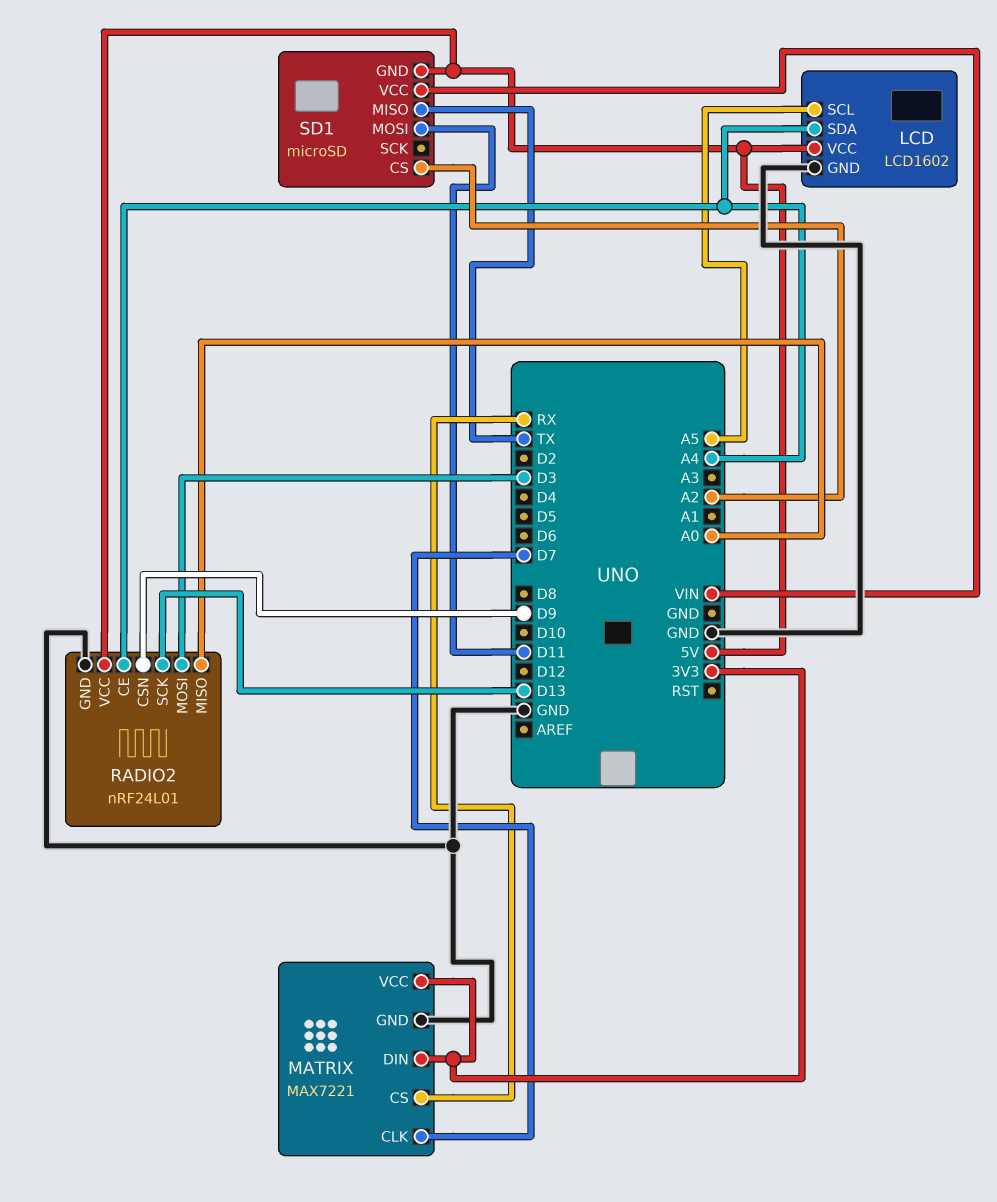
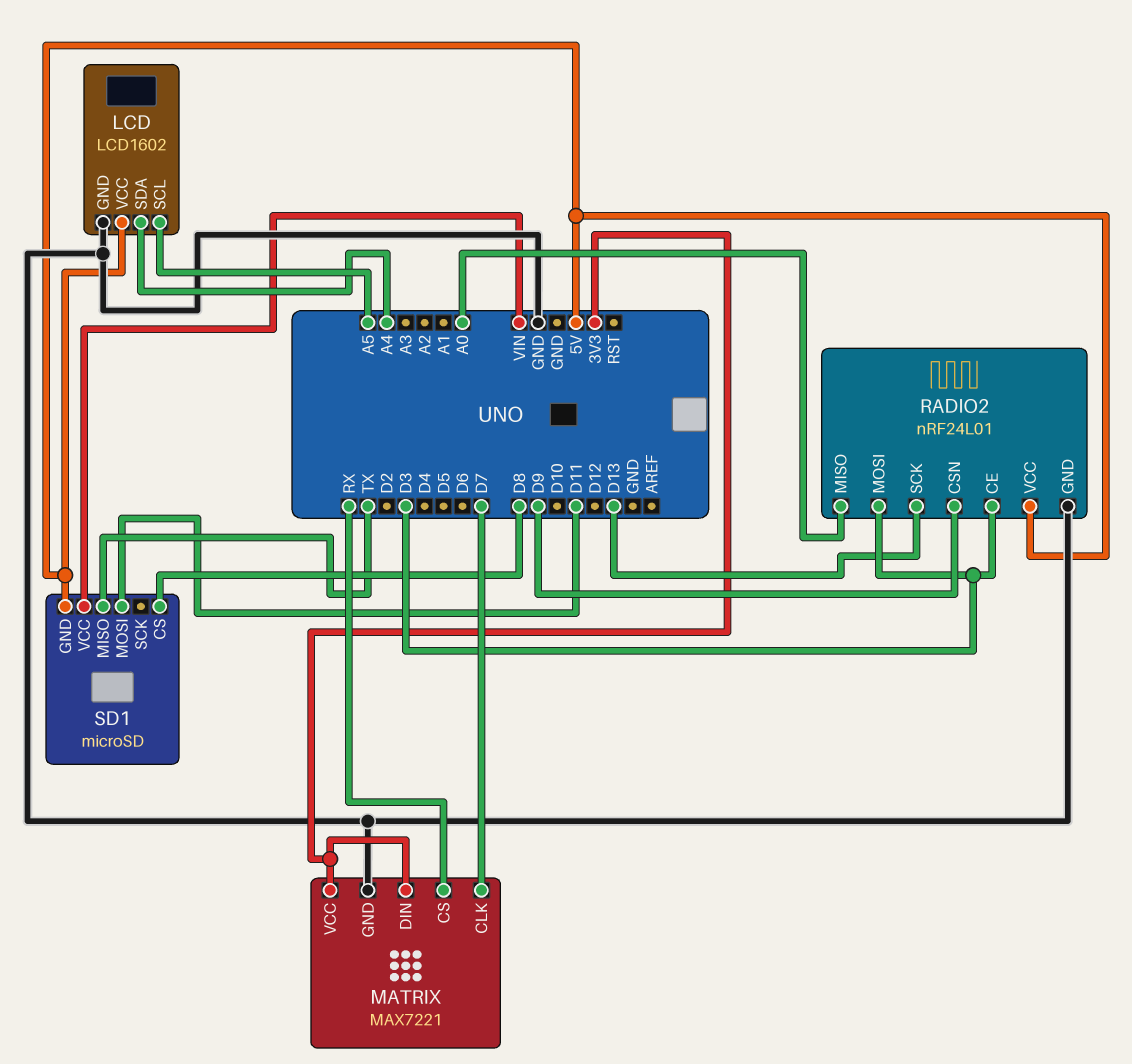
RADIO2 pin CE: A4 -> D3
SD1 pin CS: A2 -> D8

